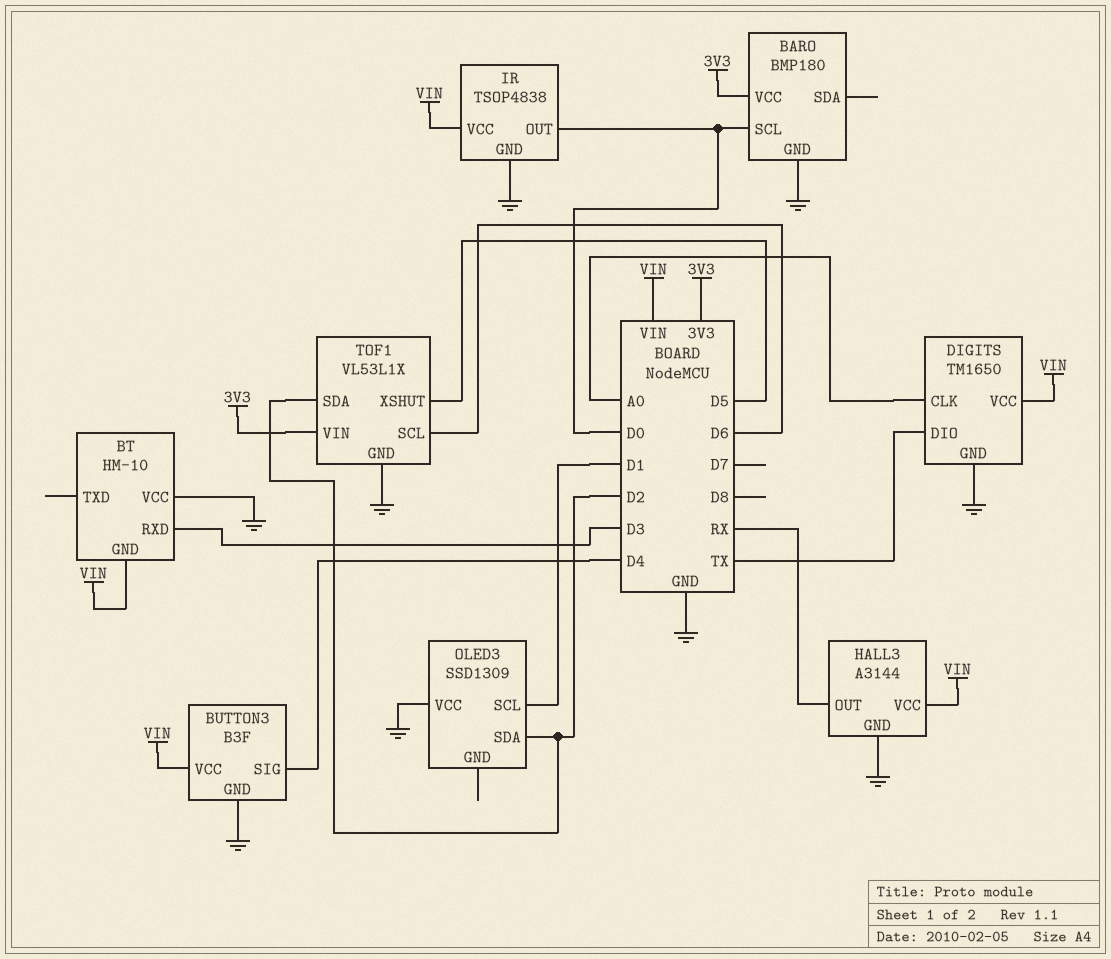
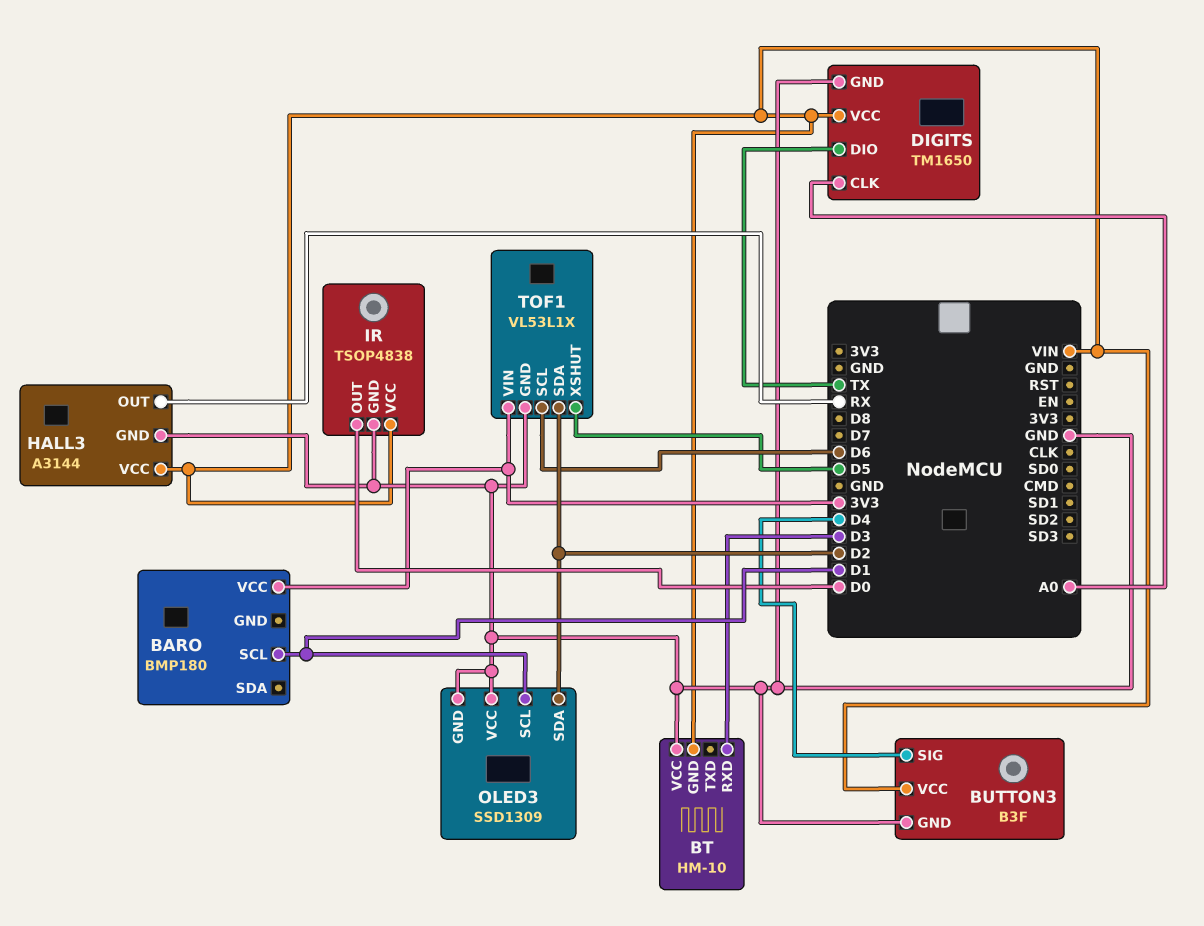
BARO pin GND: GND -> none
BARO pin SCL: D0 -> D1
OLED3 pin GND: none -> GND

